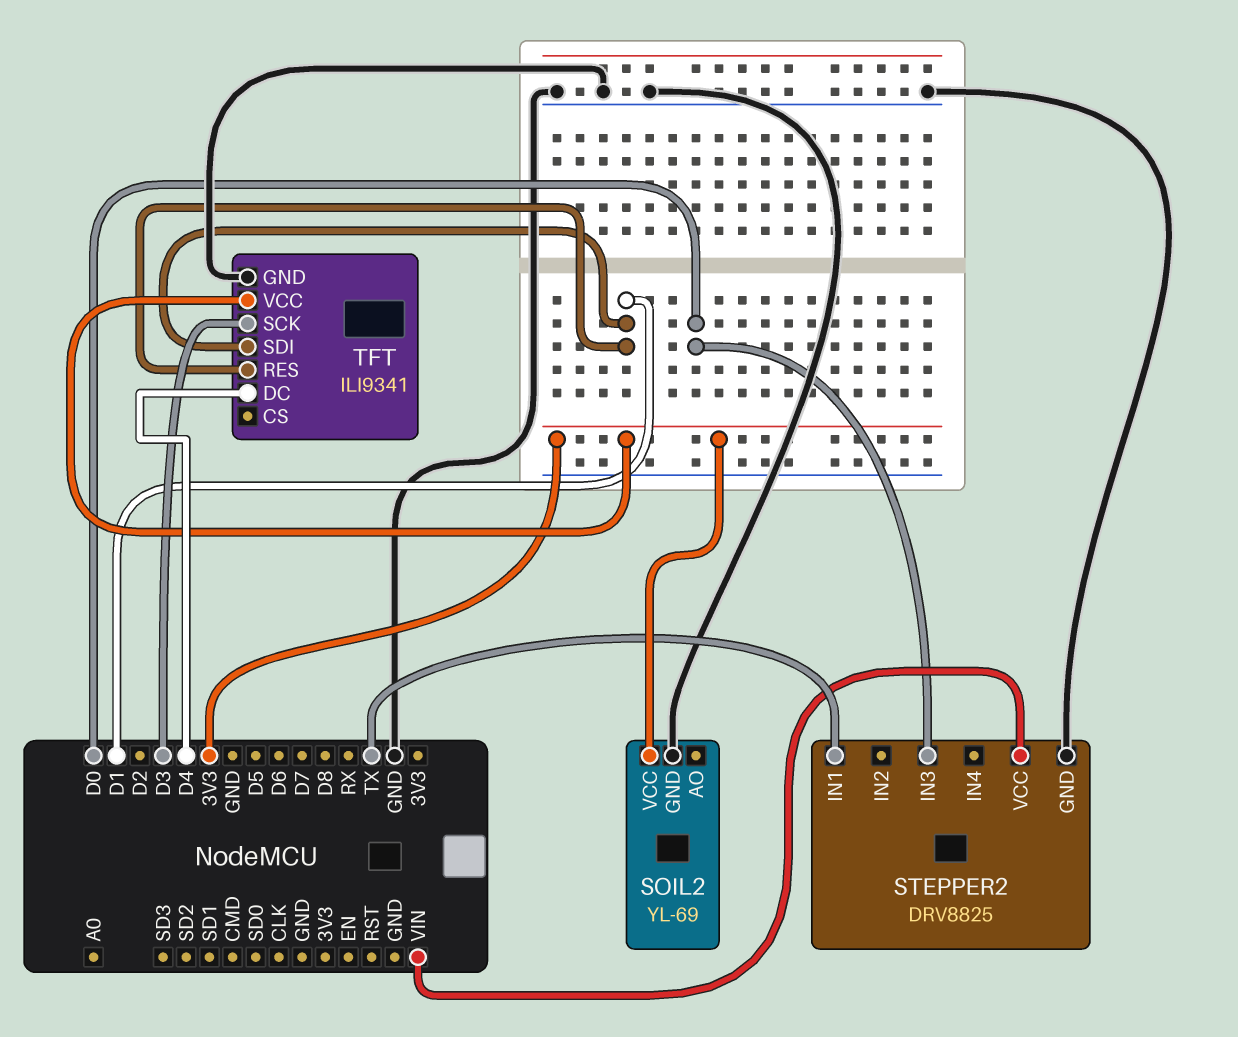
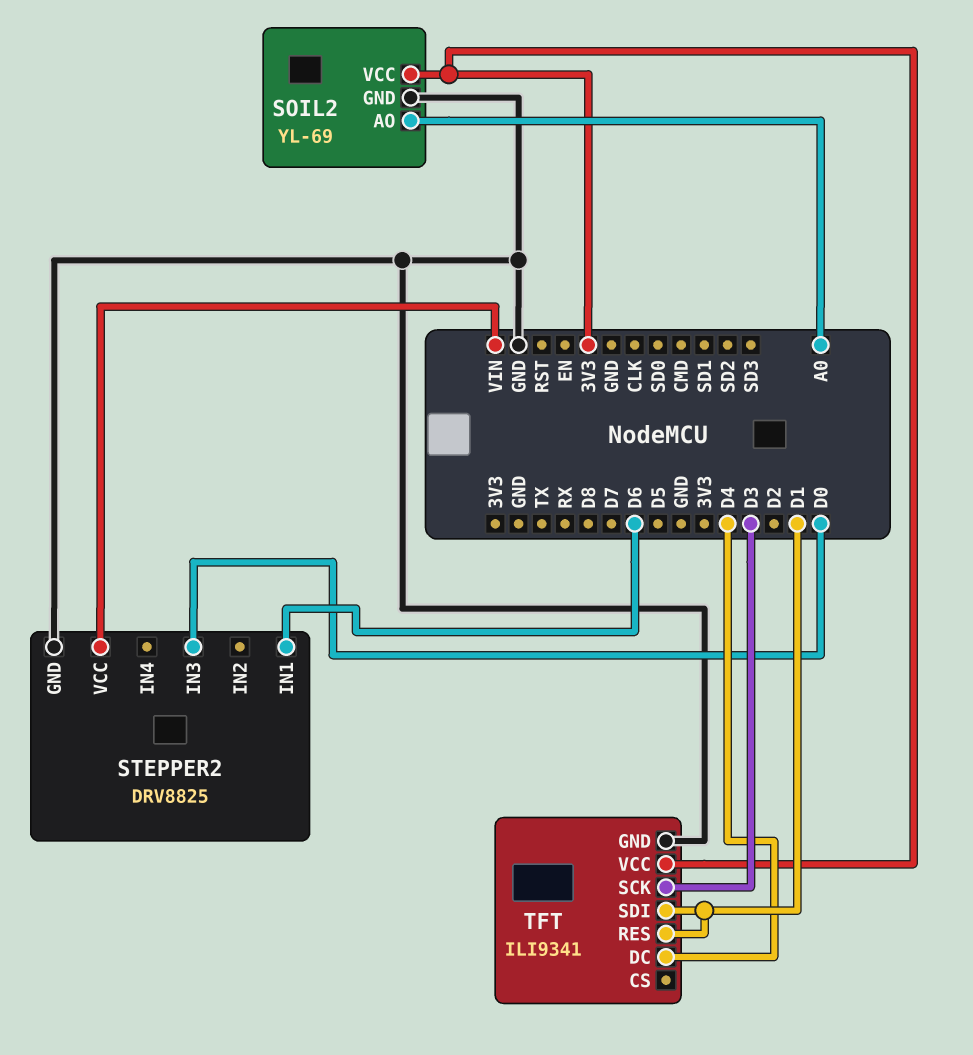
SOIL2 pin AO: none -> A0
STEPPER2 pin IN1: TX -> D6

